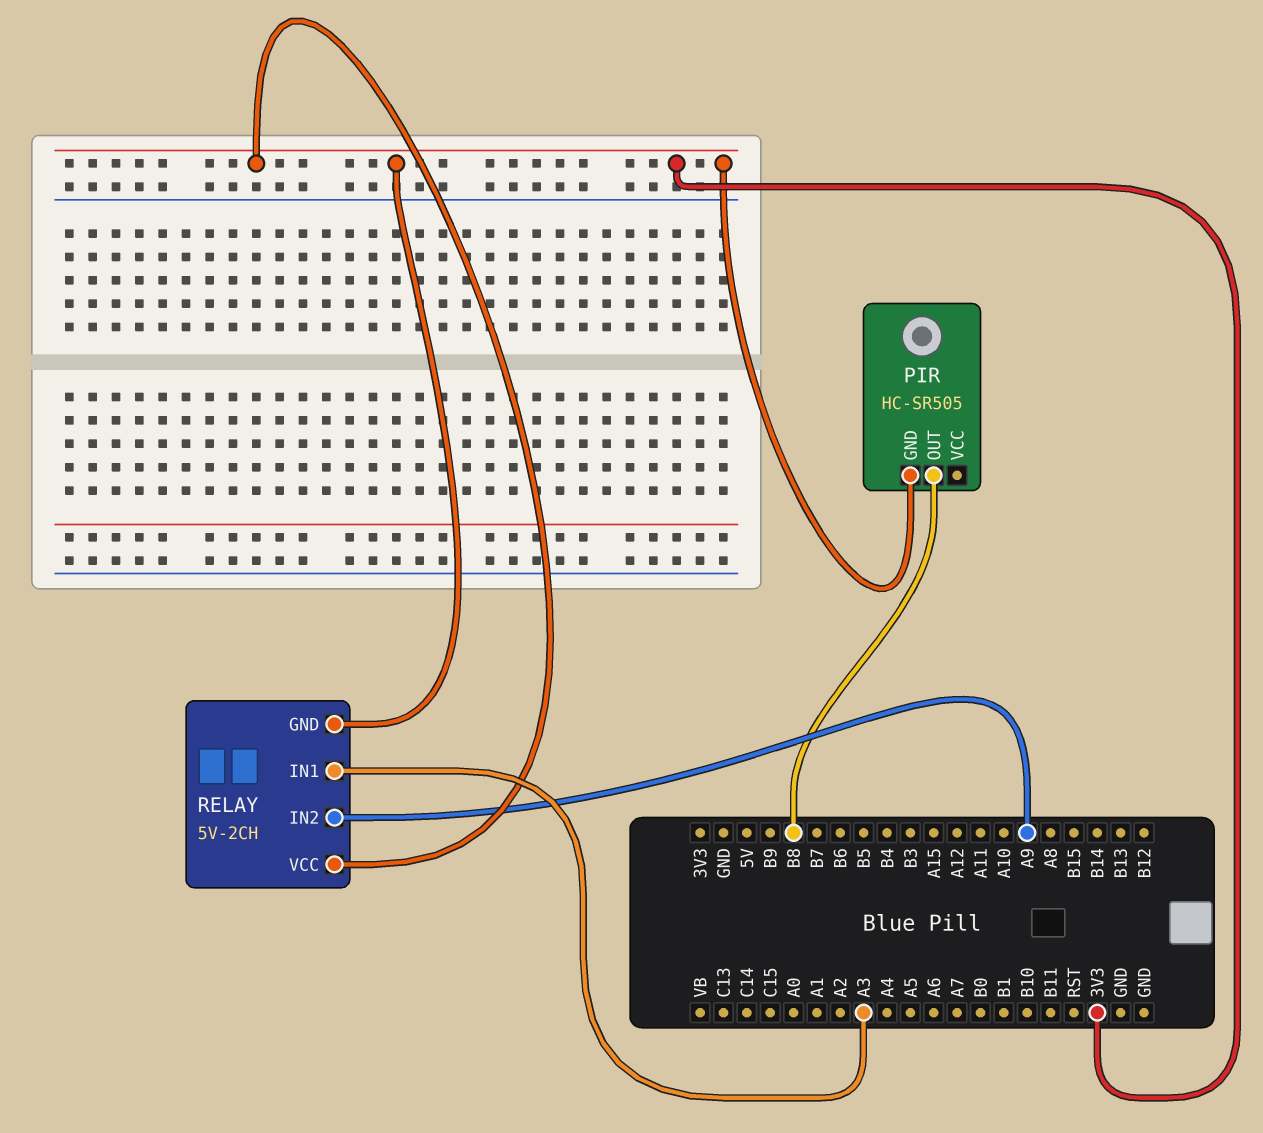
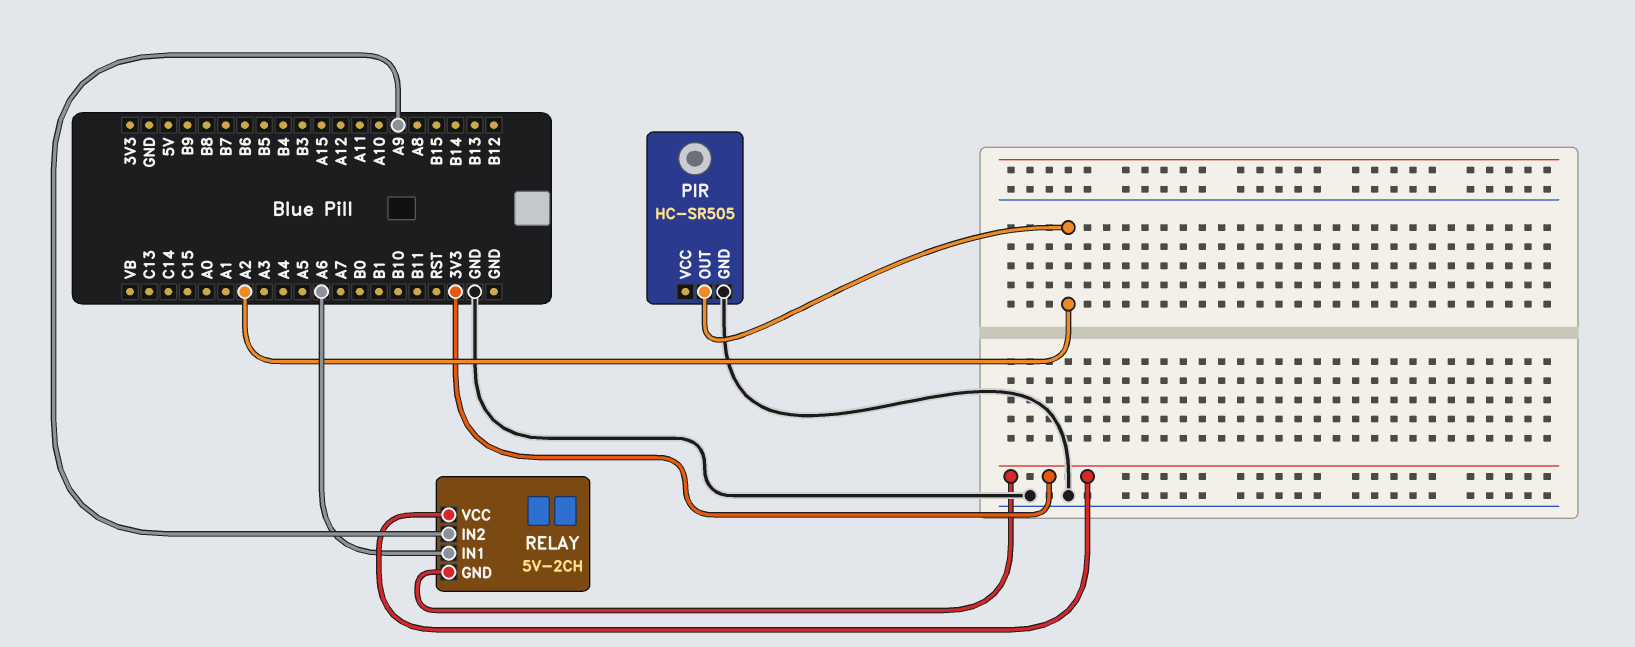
PIR pin GND: 3V3 -> GND
PIR pin OUT: B8 -> A2
RELAY pin IN1: A3 -> A6

